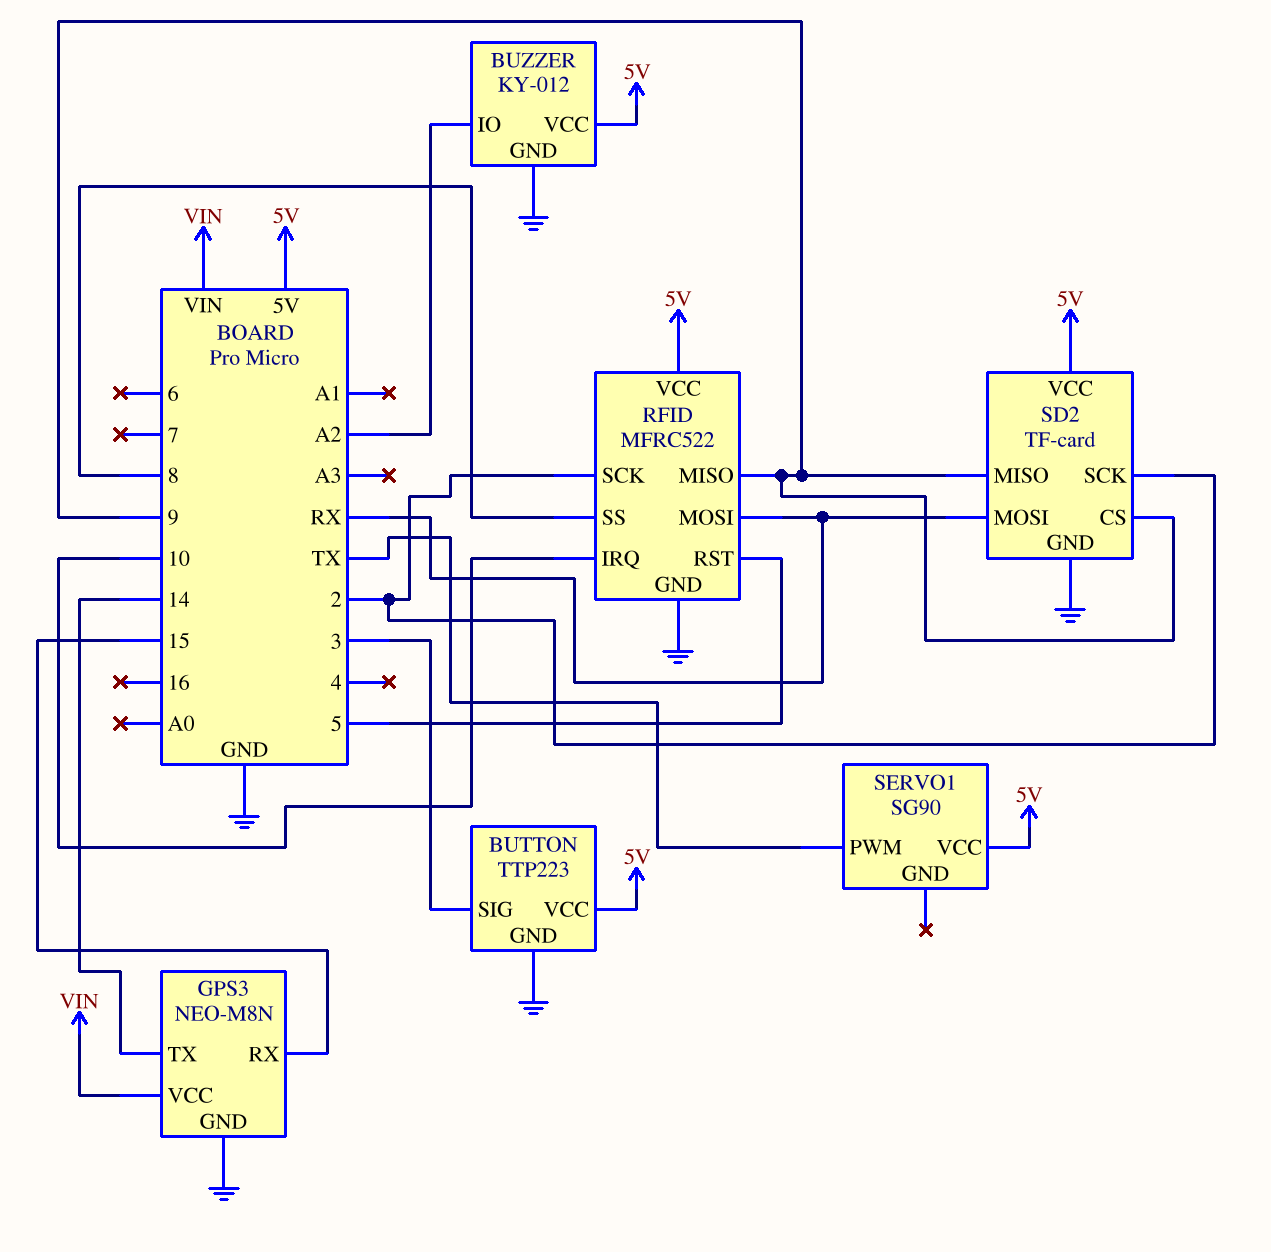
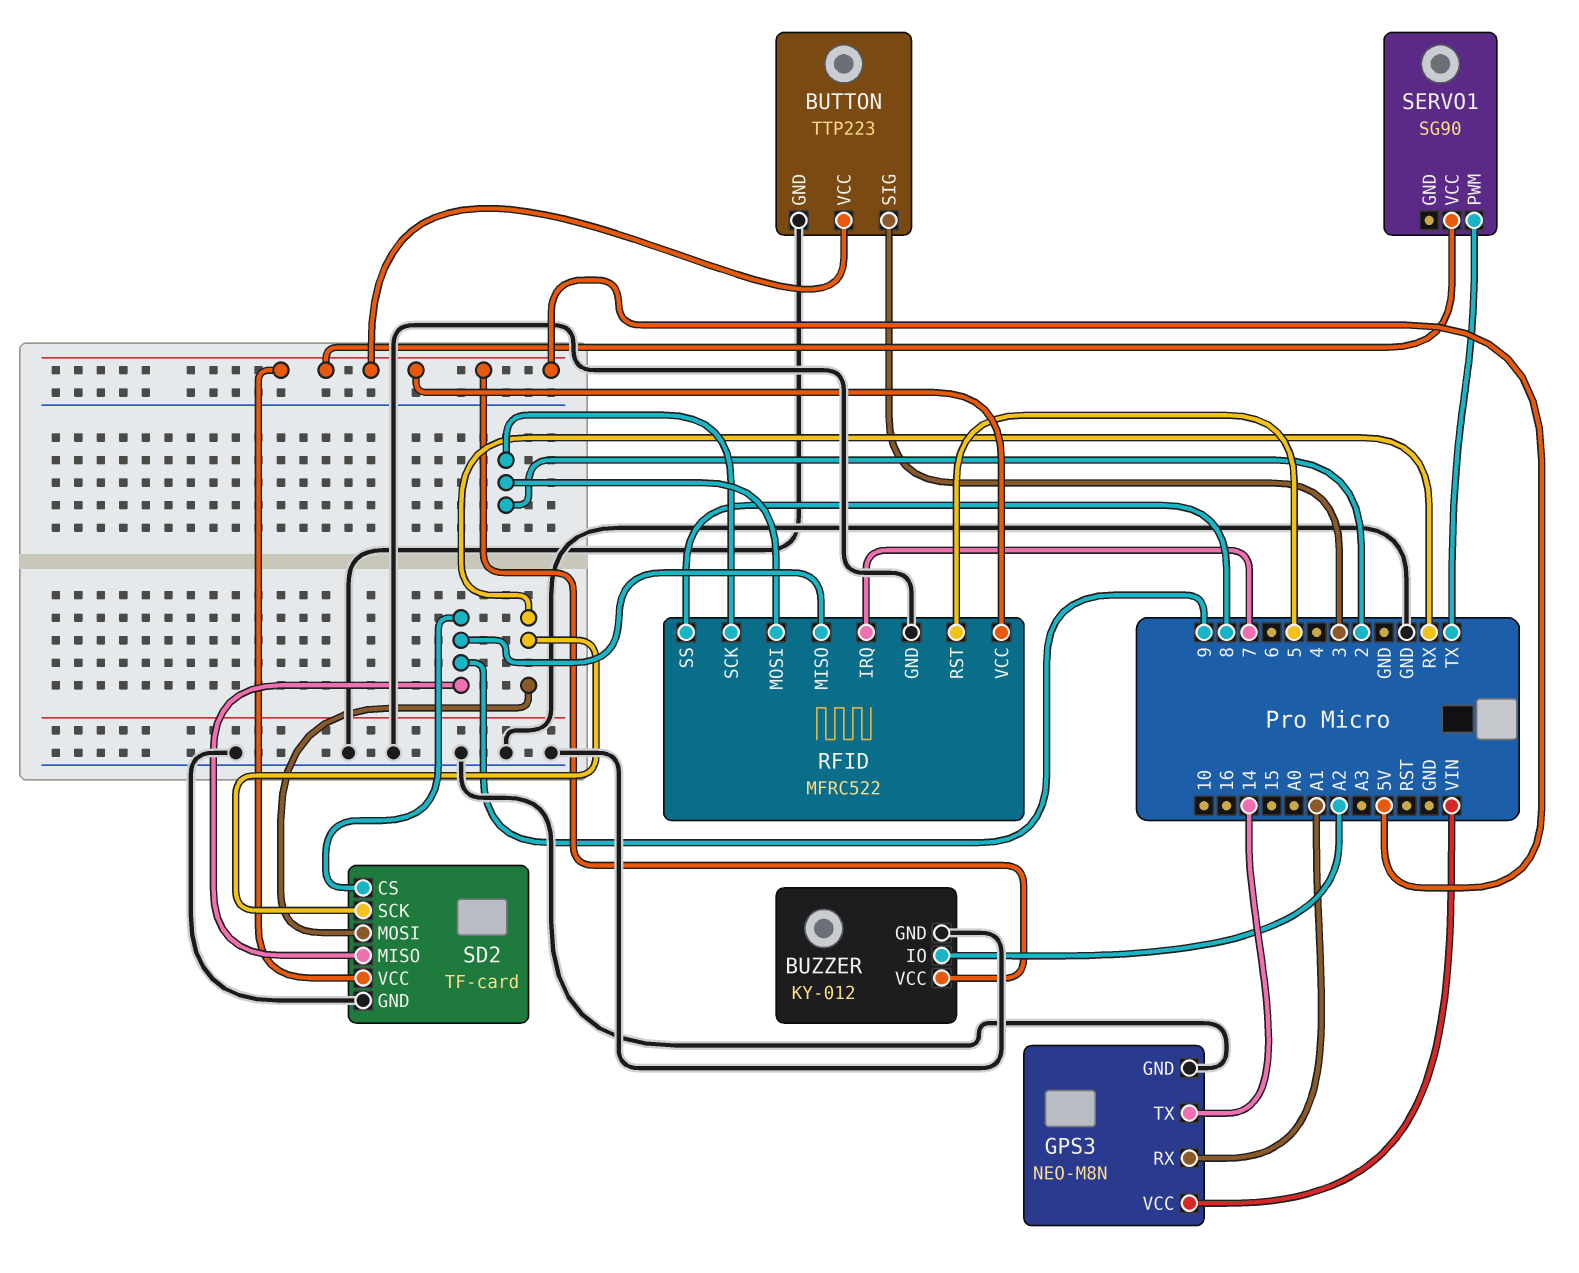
GPS3 pin RX: 15 -> A1
RFID pin IRQ: 10 -> 7
RFID pin MOSI: RX -> 2
SD2 pin SCK: 2 -> RX

